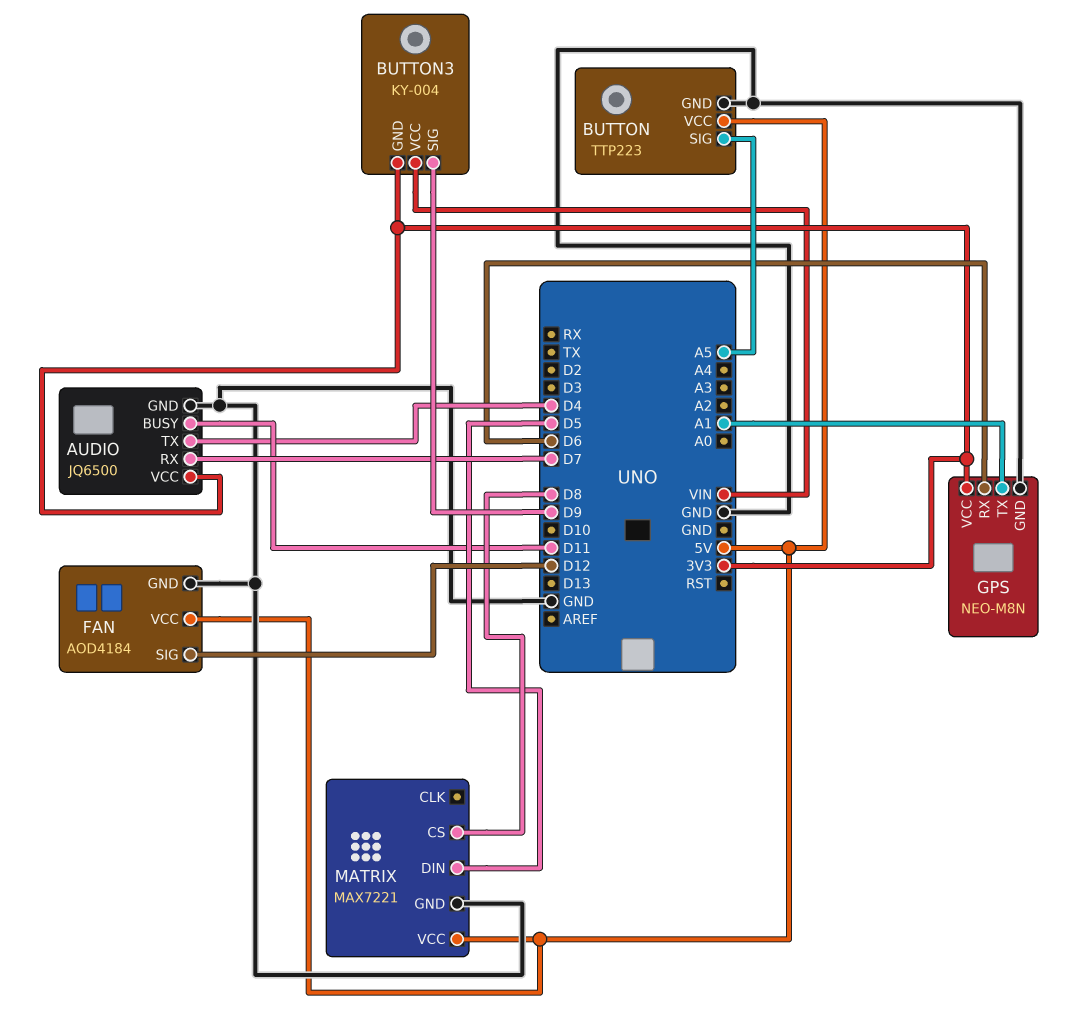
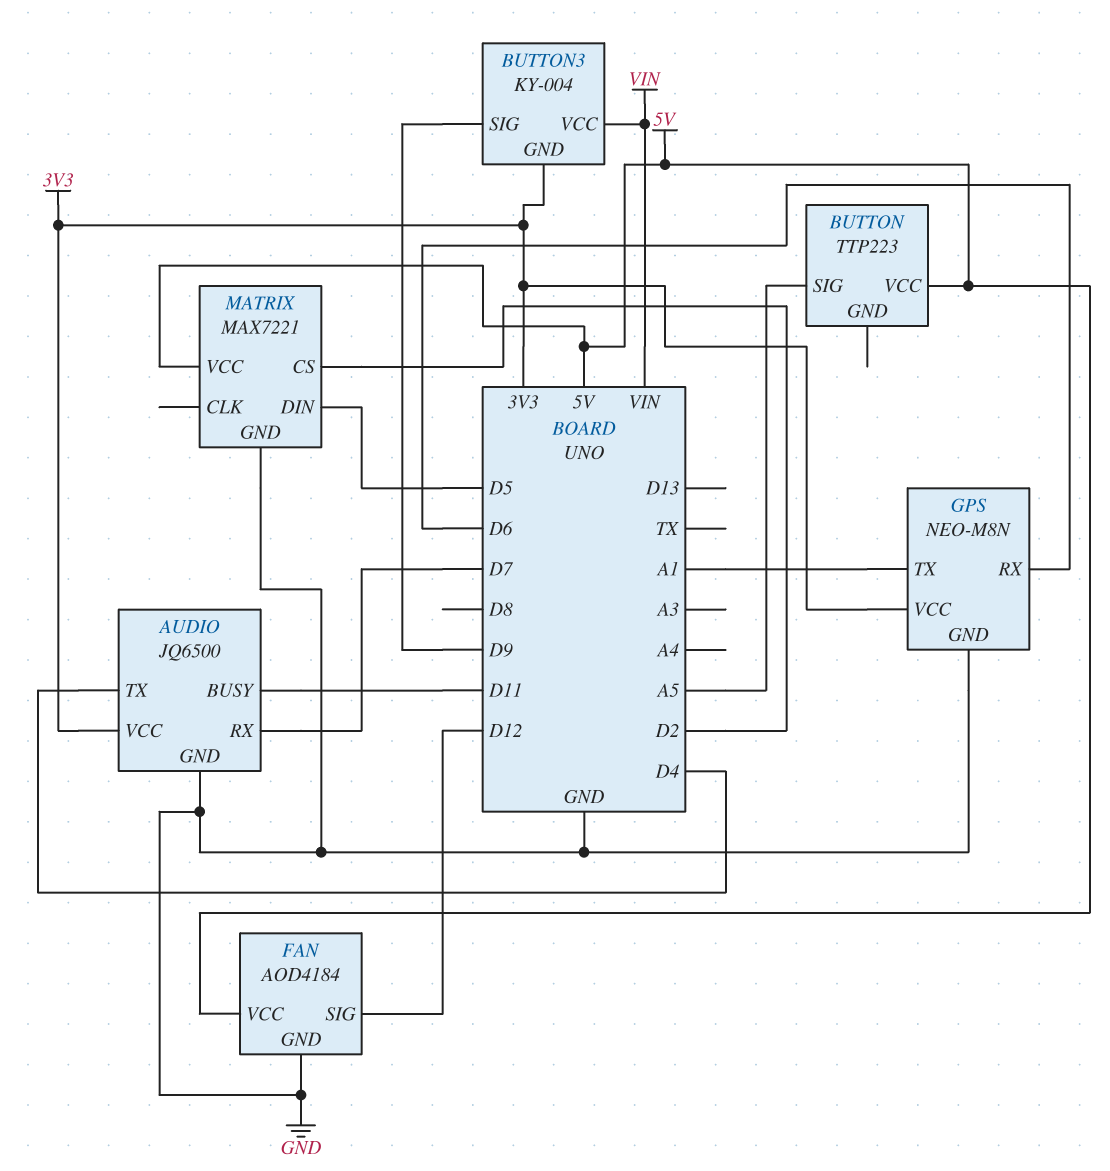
BUTTON pin GND: GND -> none
MATRIX pin CS: D8 -> D2

